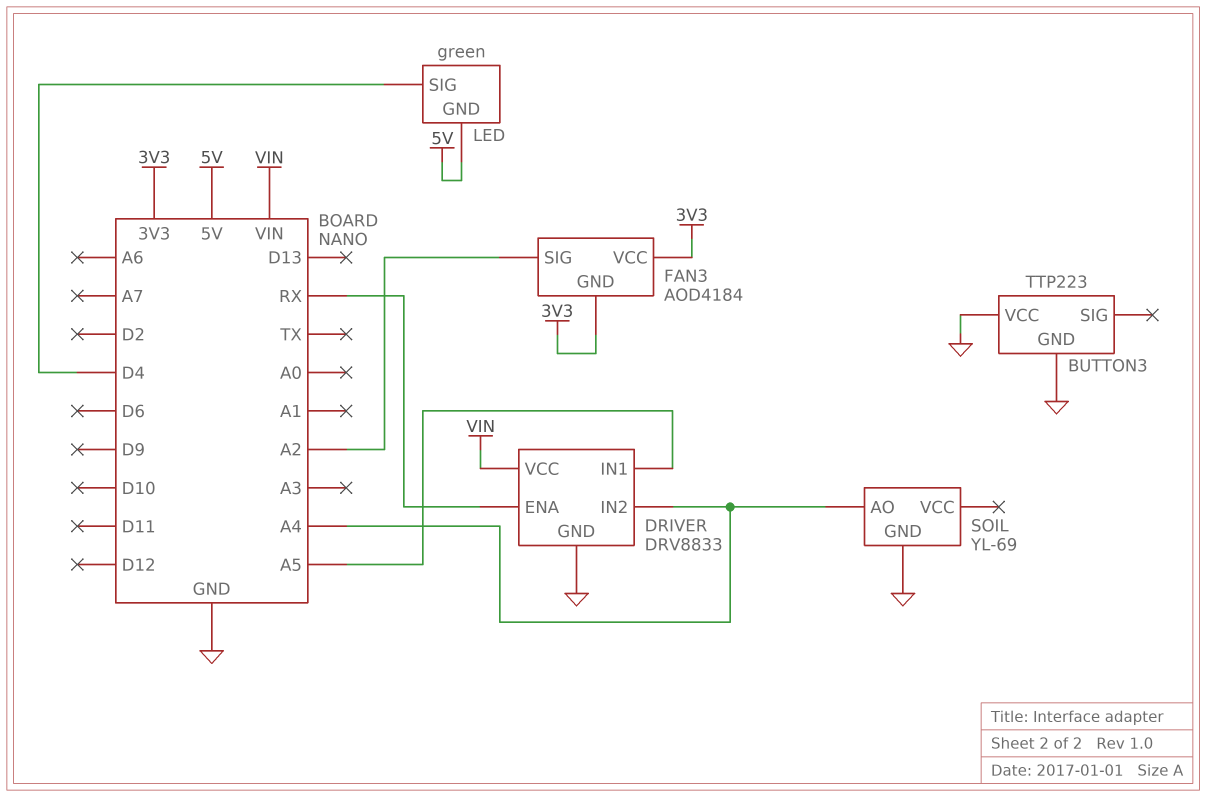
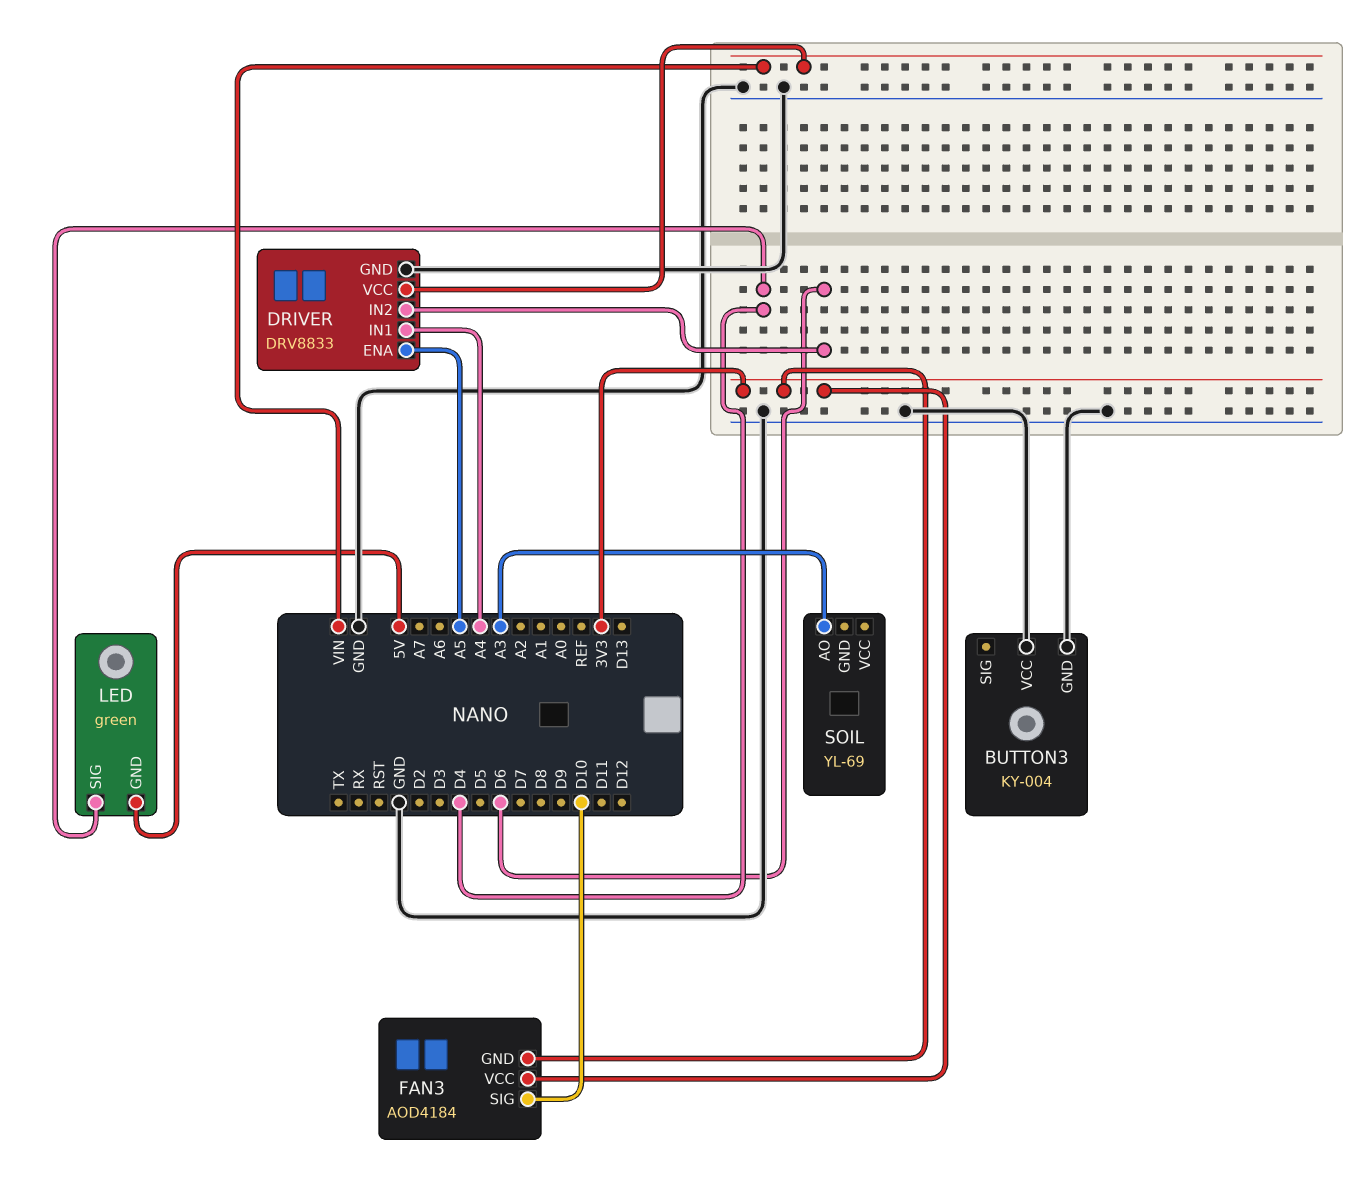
BUTTON3: TTP223 -> KY-004
DRIVER pin ENA: RX -> A5
DRIVER pin IN1: A5 -> A4
DRIVER pin IN2: A4 -> D6
FAN3 pin SIG: A2 -> D10
SOIL pin AO: A4 -> A3
SOIL pin GND: GND -> none

